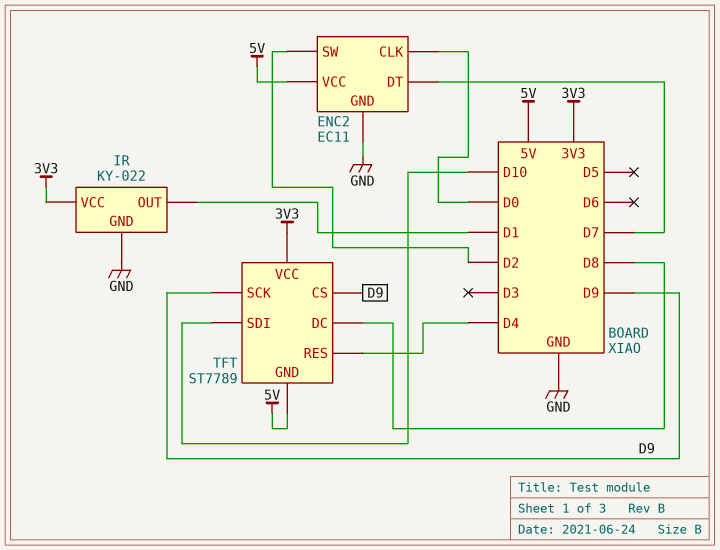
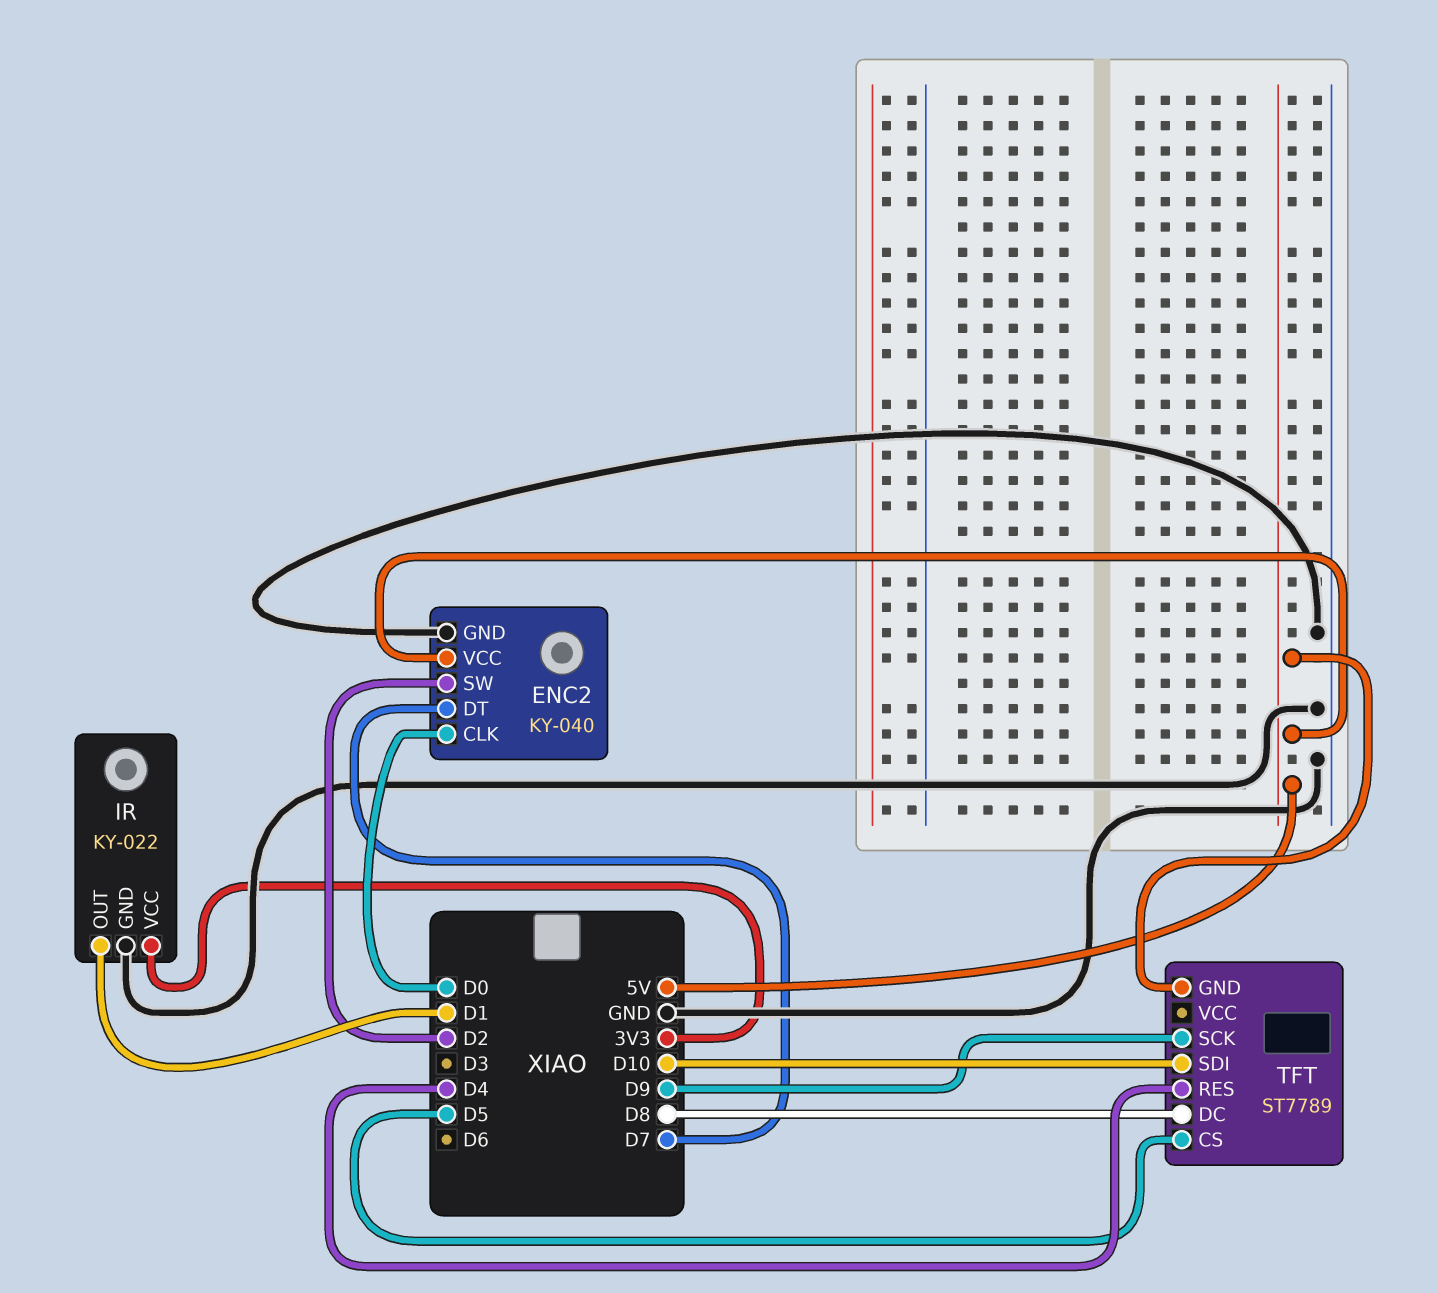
ENC2: EC11 -> KY-040
TFT pin CS: D9 -> D5
TFT pin VCC: 3V3 -> none

